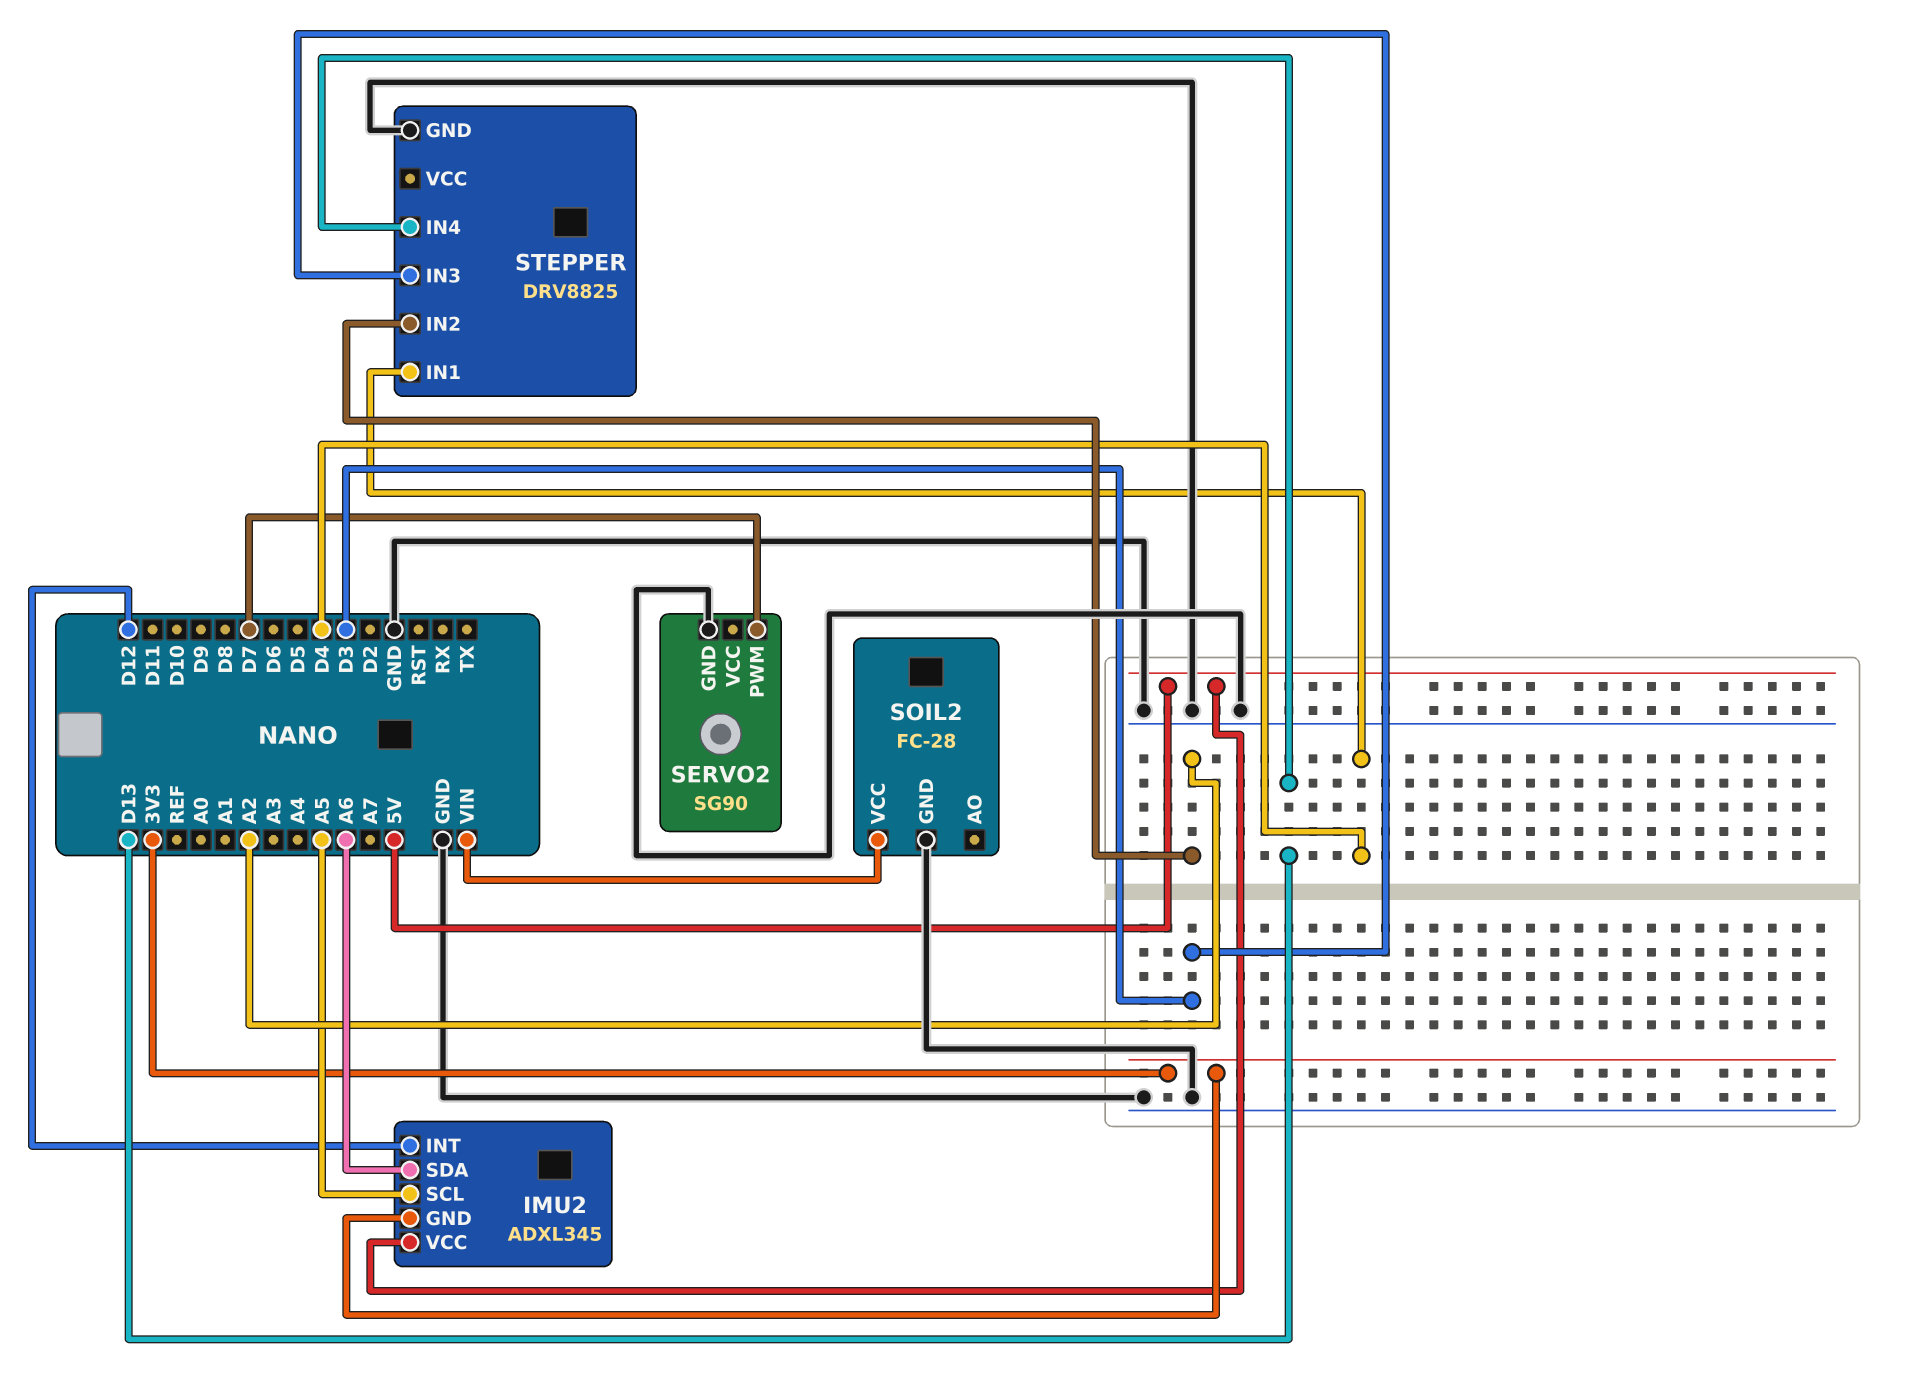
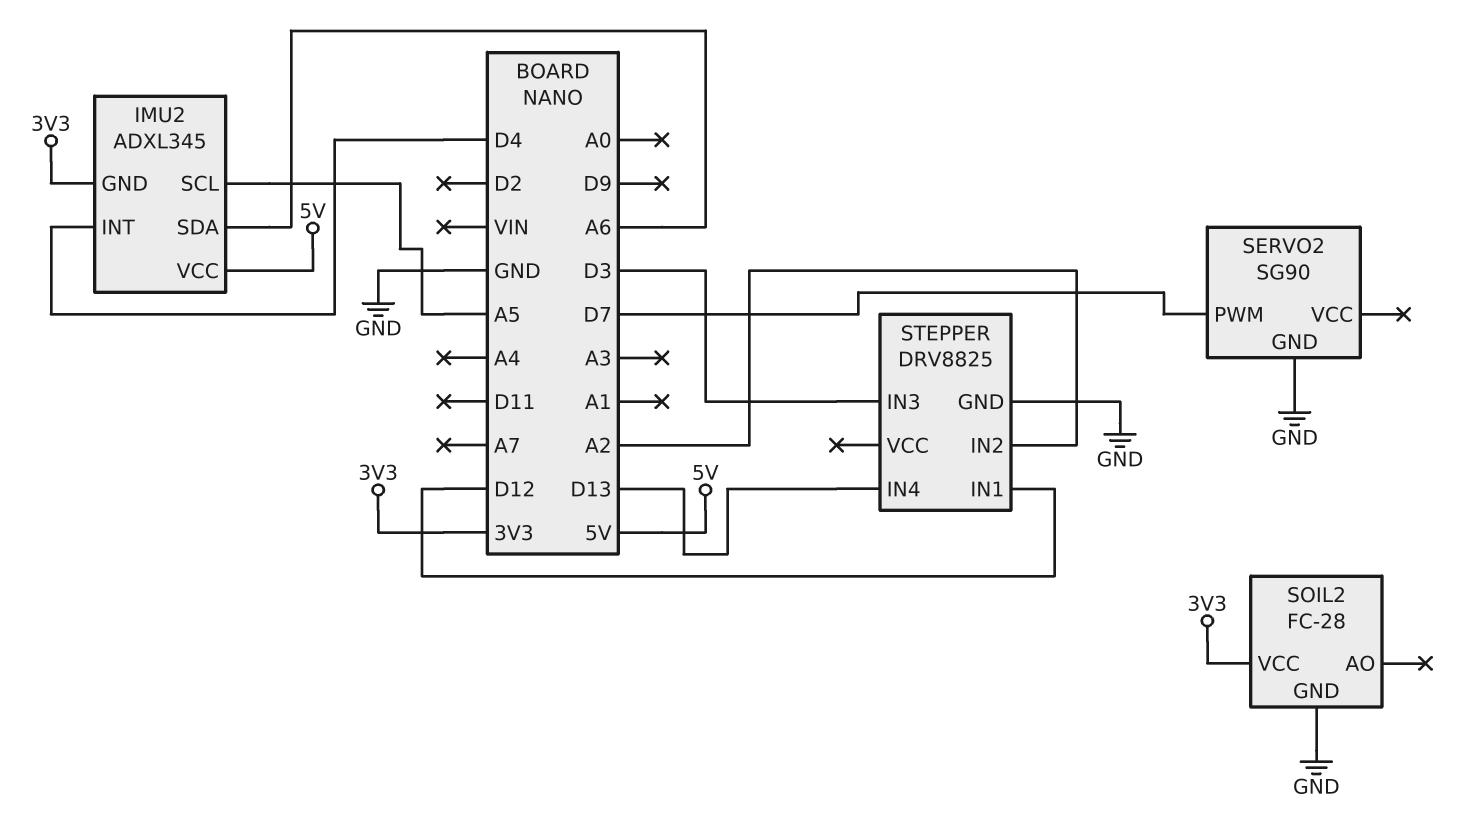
IMU2 pin INT: D12 -> D4
SOIL2 pin VCC: VIN -> 3V3
STEPPER pin IN1: D4 -> D12

